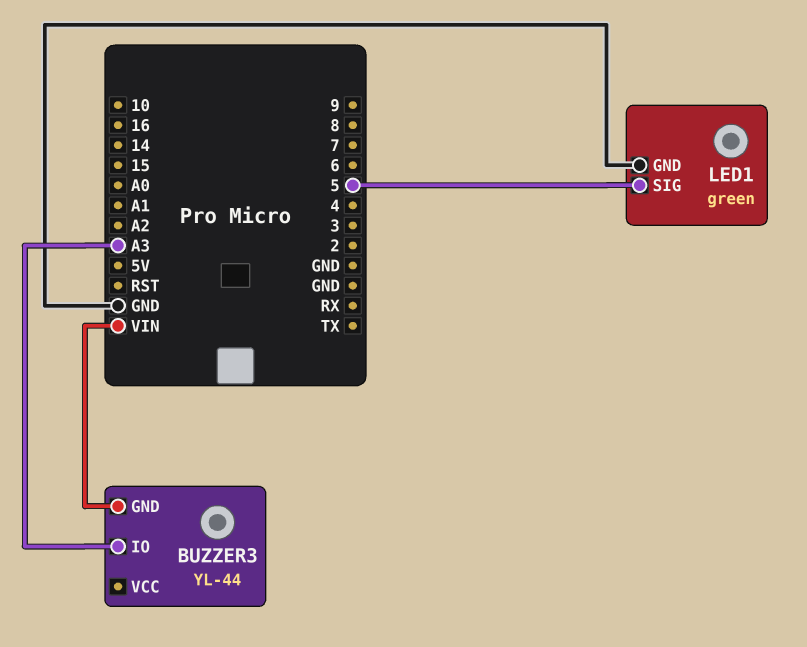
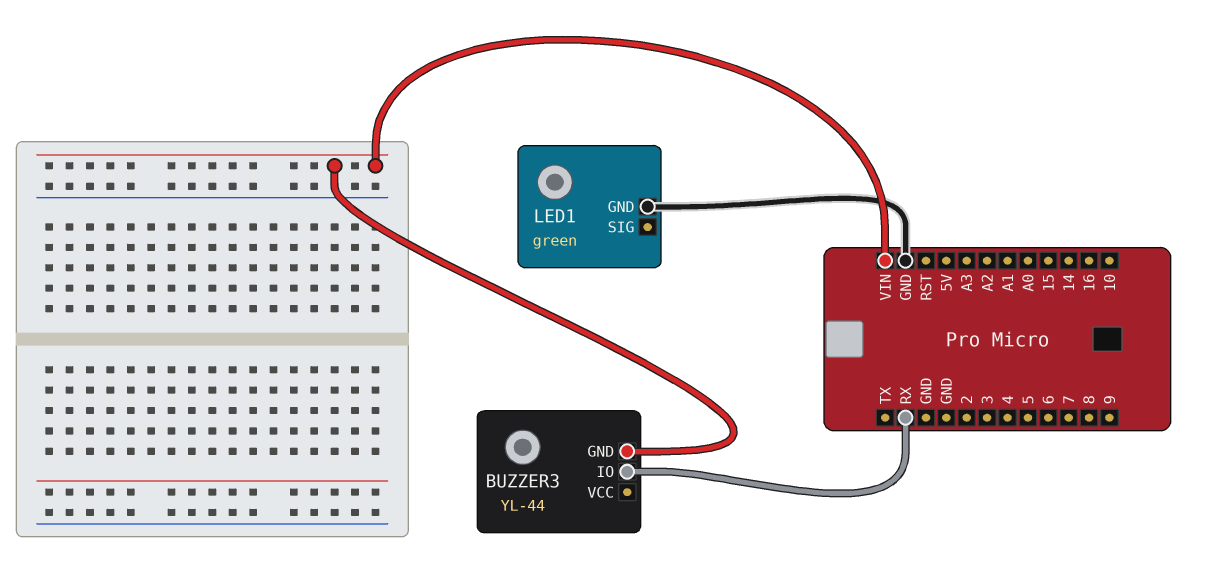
BUZZER3 pin IO: A3 -> RX
LED1 pin SIG: 5 -> none

